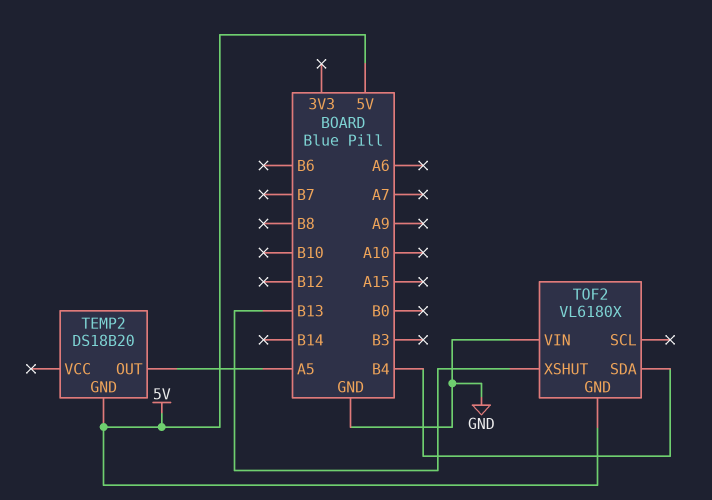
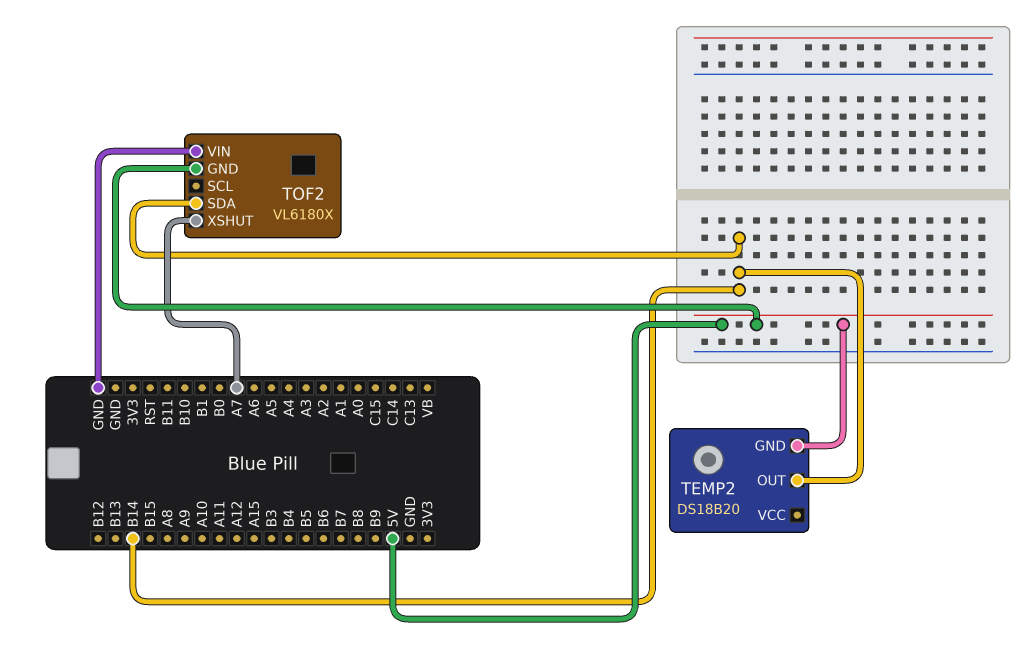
TEMP2 pin OUT: A5 -> B14
TOF2 pin SDA: B4 -> B14
TOF2 pin XSHUT: B13 -> A7

